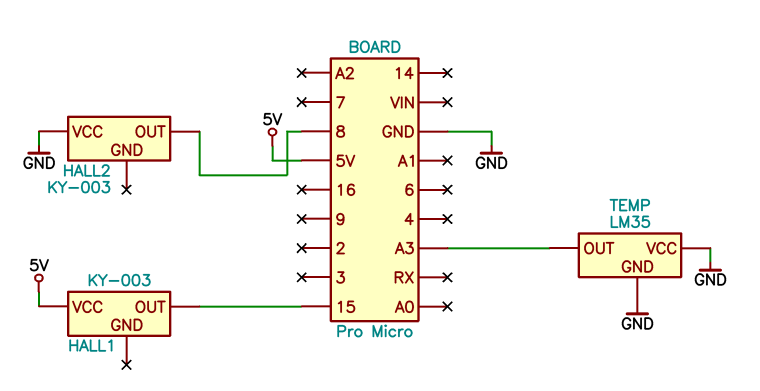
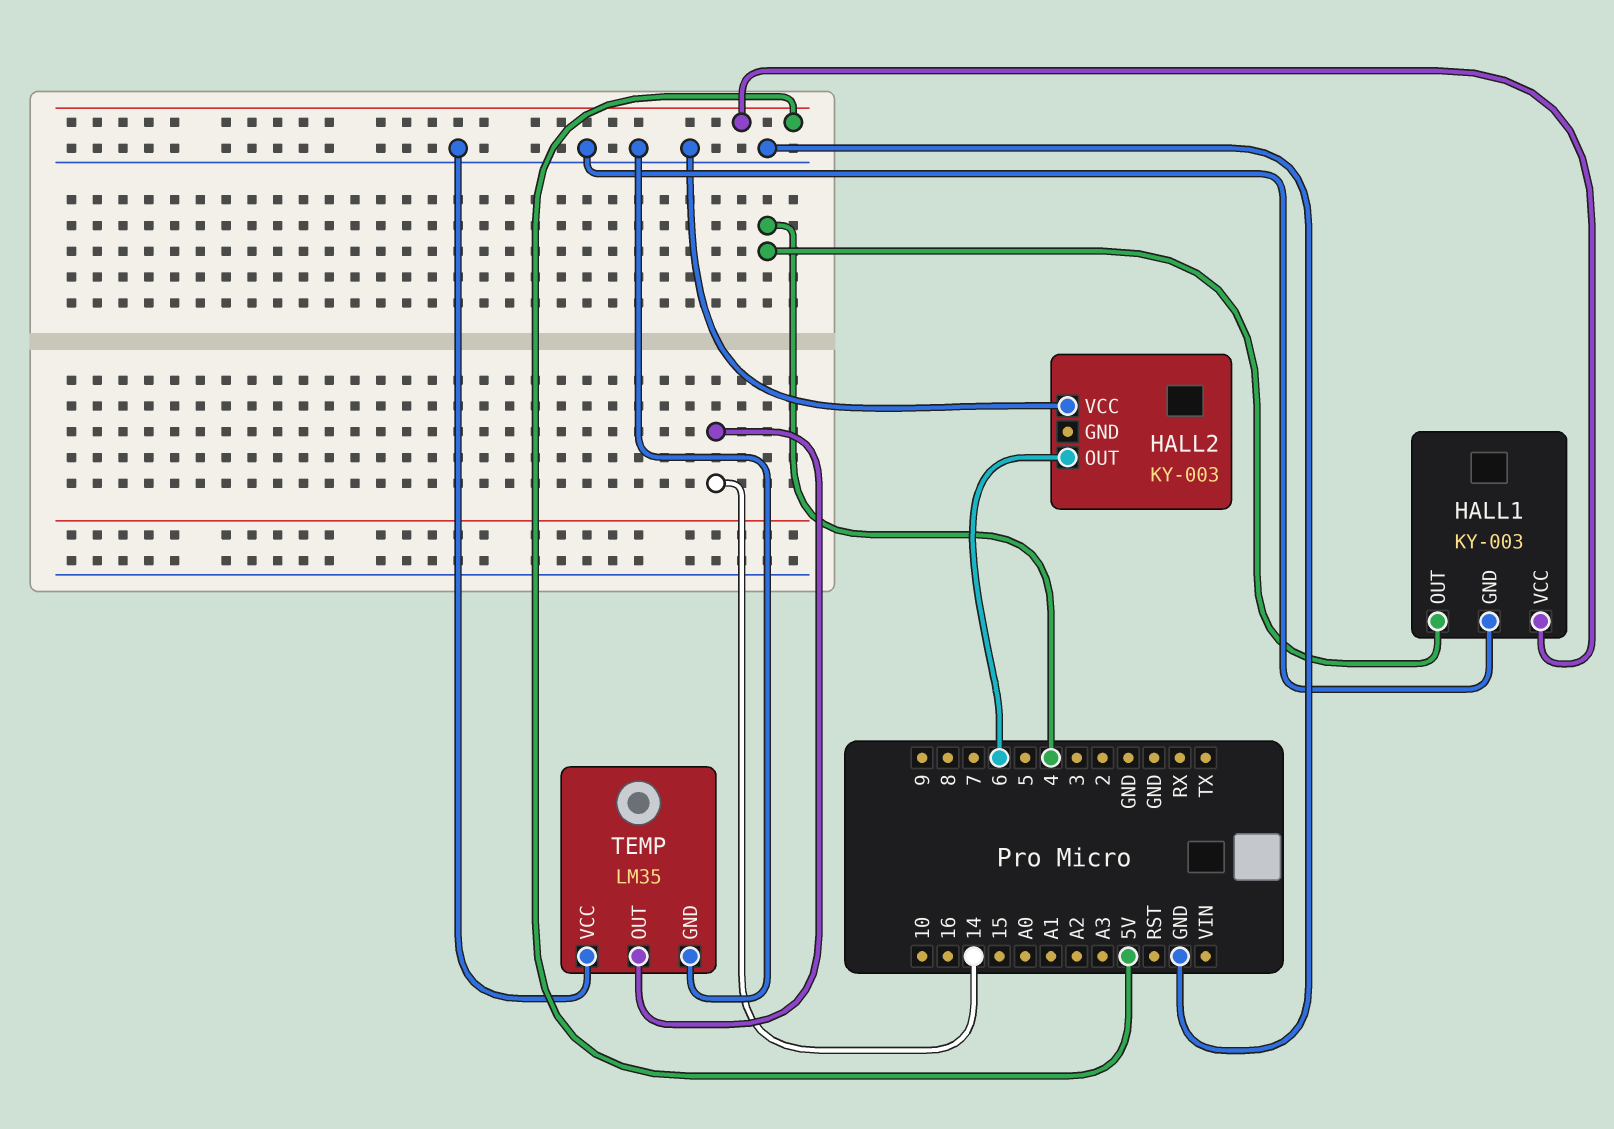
HALL1 pin GND: none -> GND
HALL1 pin OUT: 15 -> 4
HALL2 pin OUT: 8 -> 6
TEMP pin OUT: A3 -> 14

